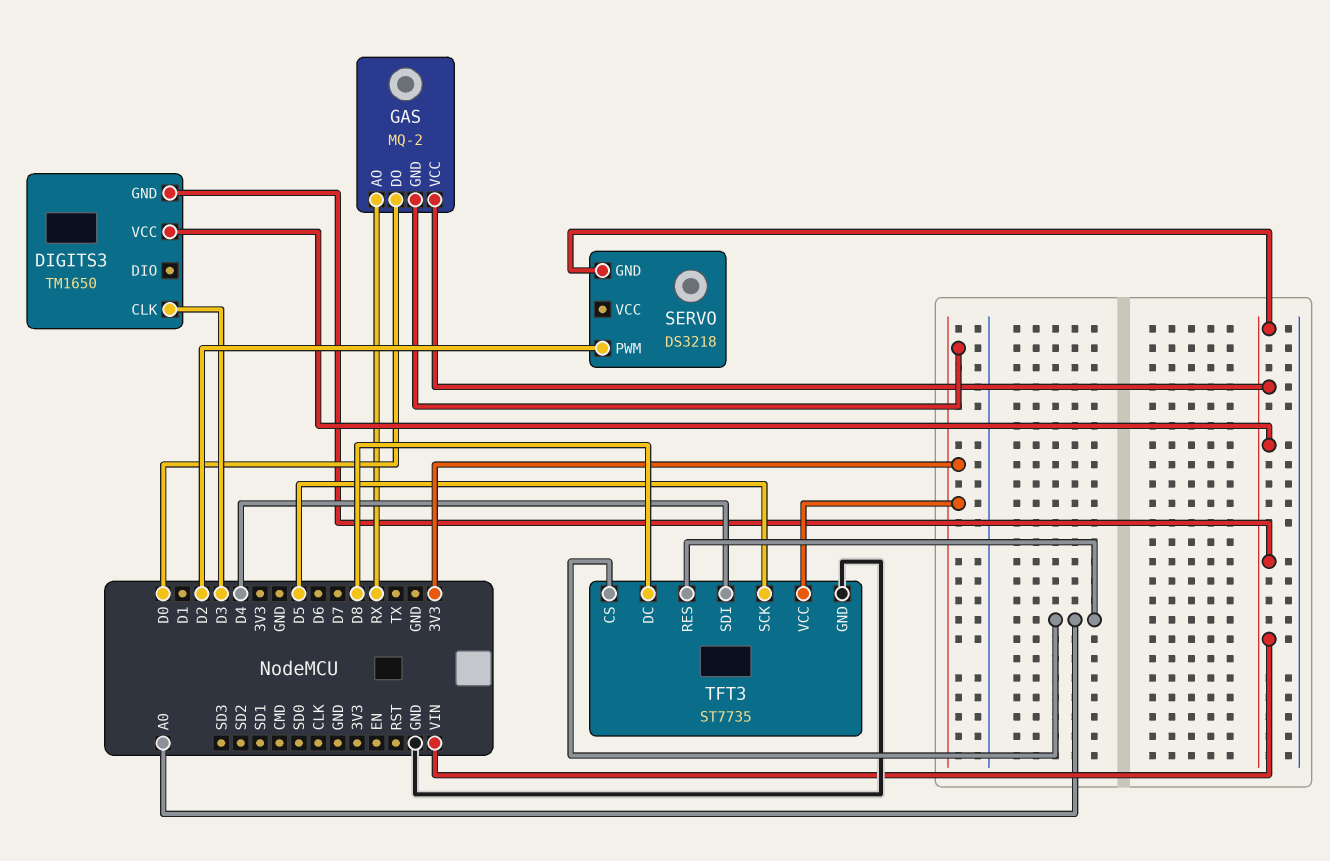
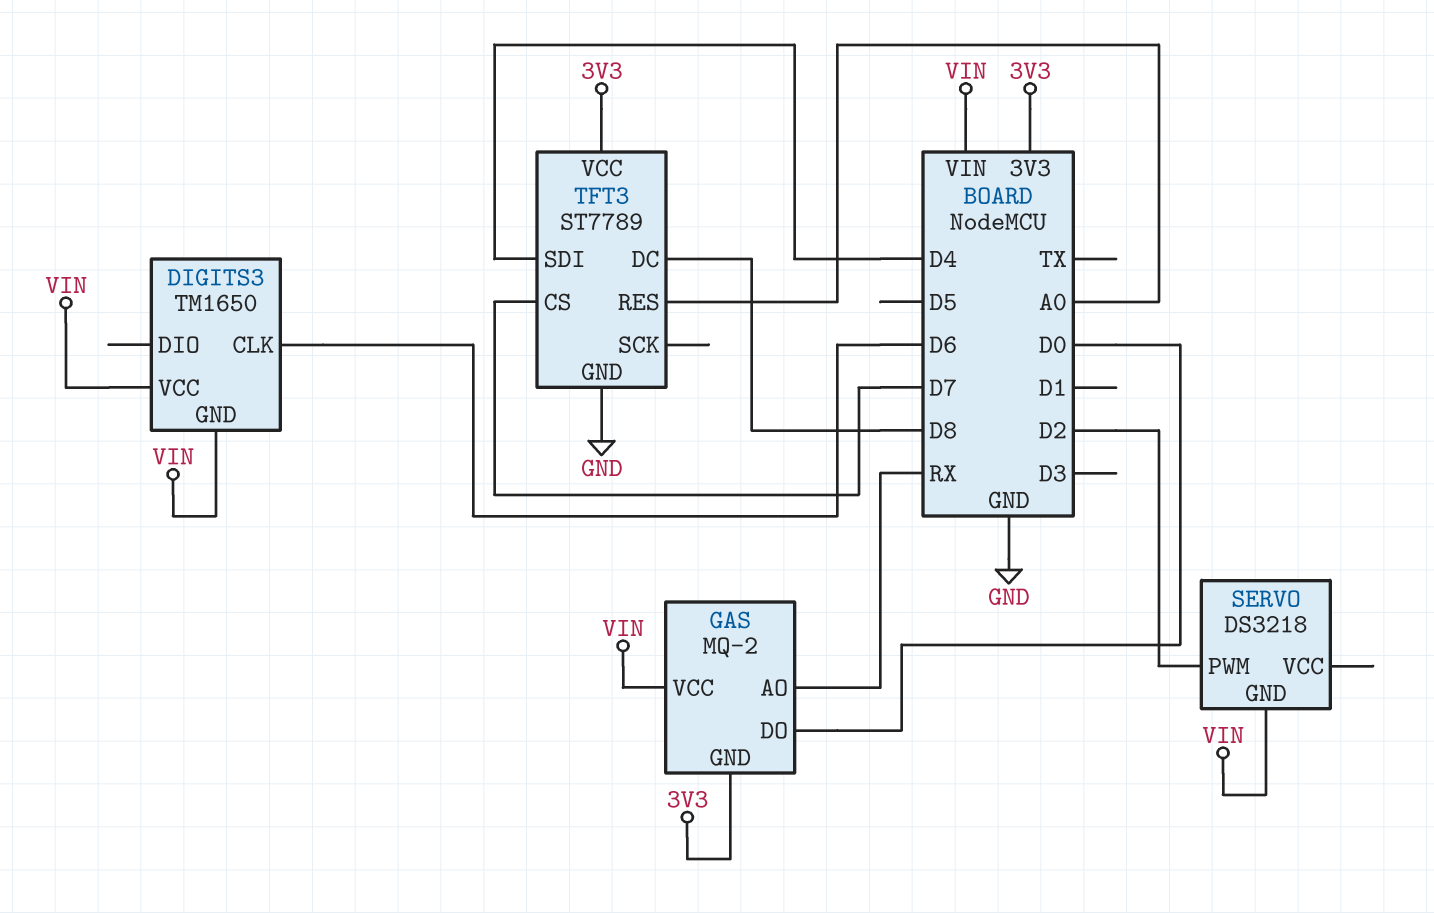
DIGITS3 pin CLK: D3 -> D6
TFT3: ST7735 -> ST7789
TFT3 pin CS: A0 -> D7
TFT3 pin SCK: D5 -> none

